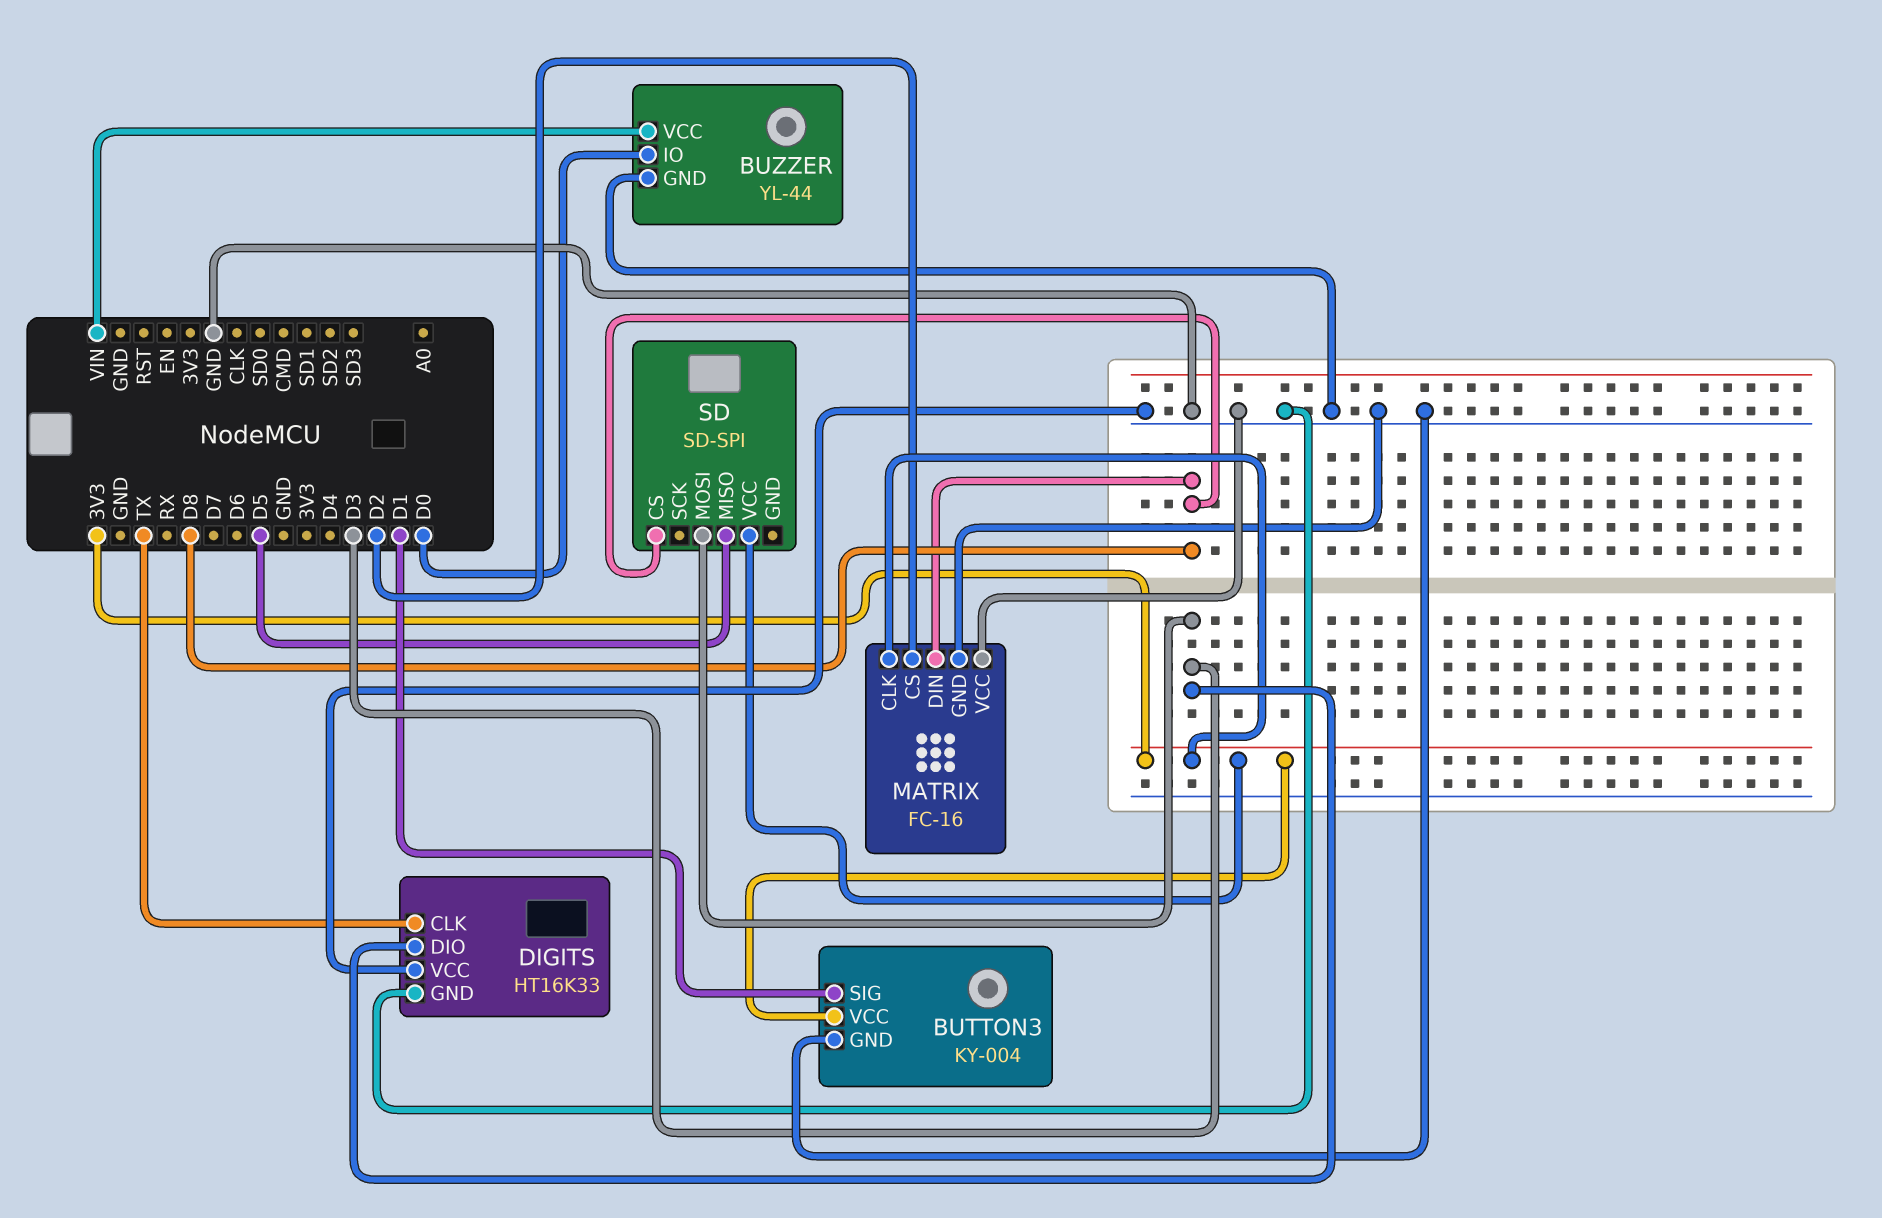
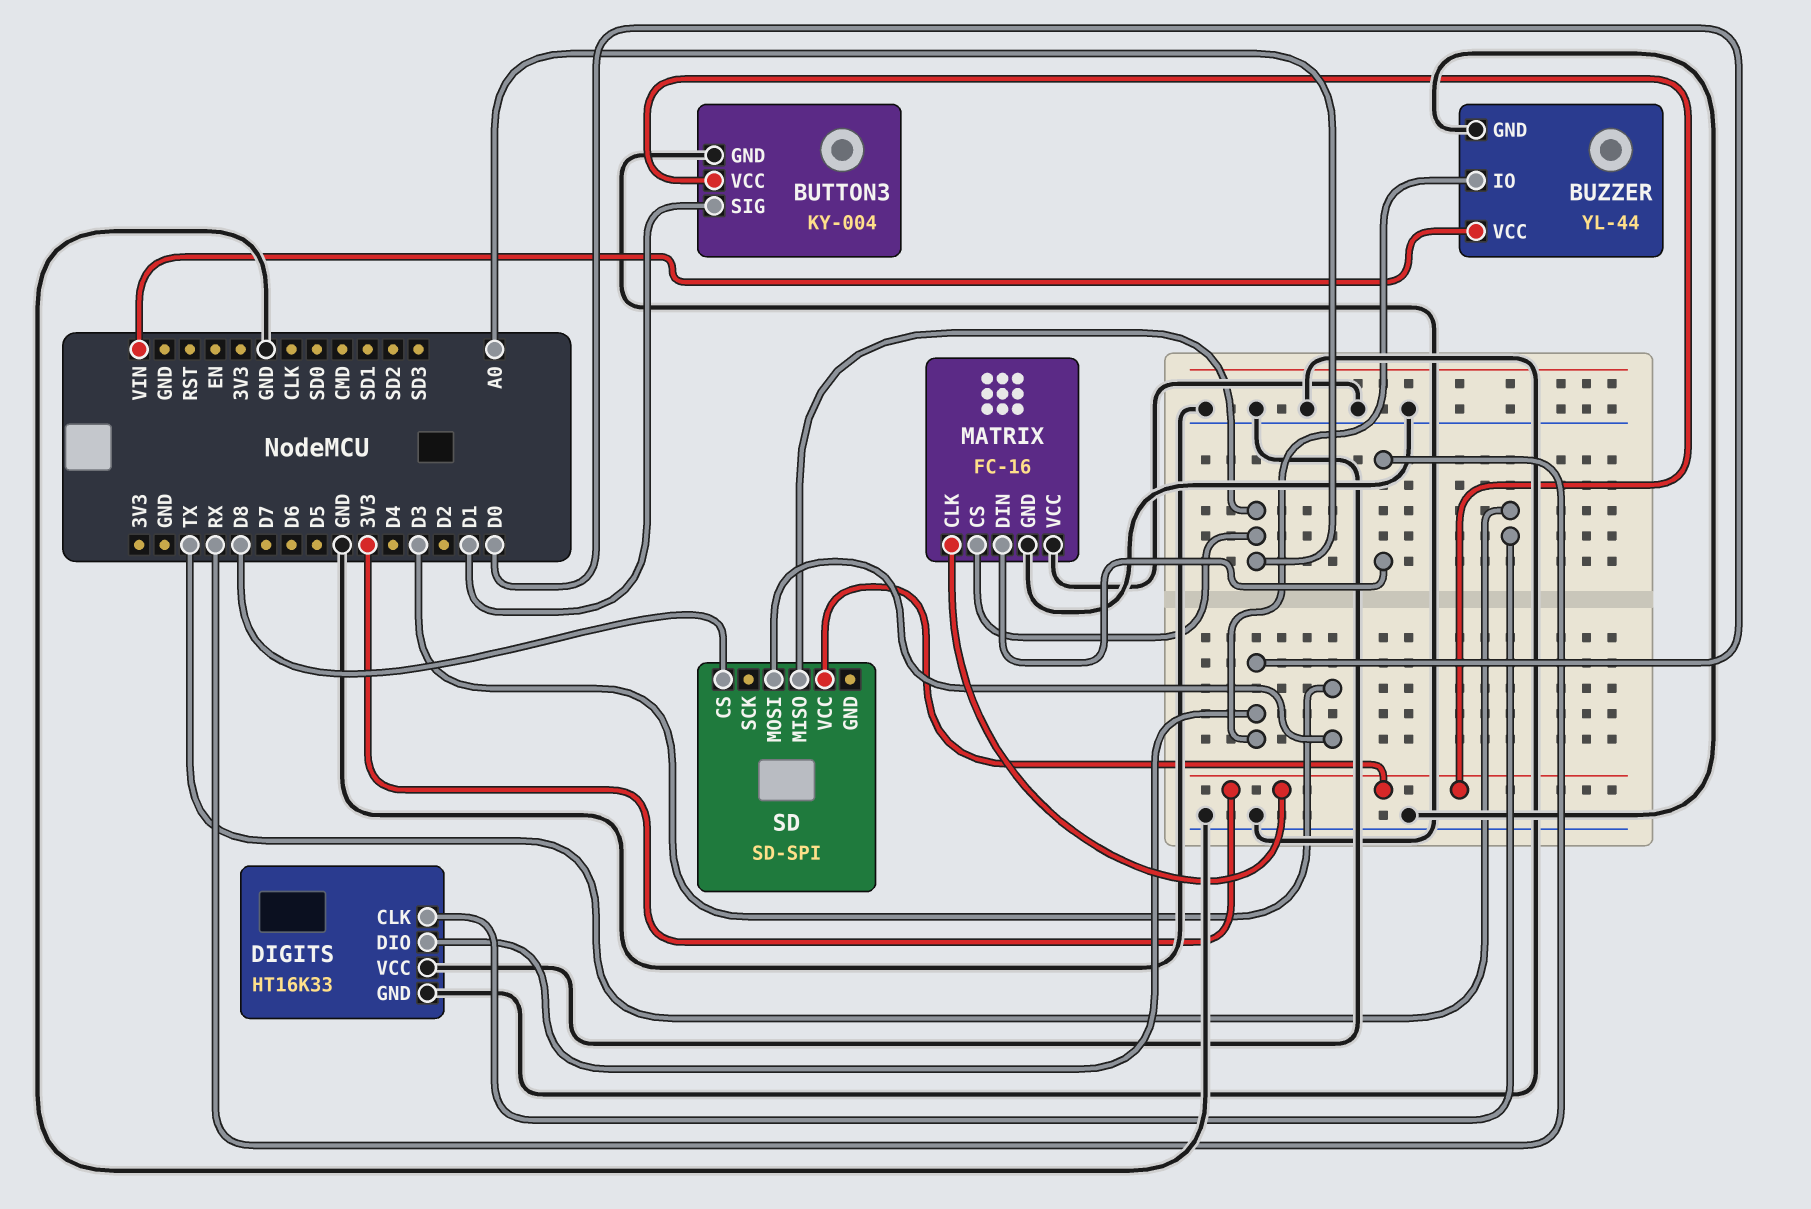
DIGITS pin DIO: D3 -> D0
MATRIX pin CS: D2 -> A0
MATRIX pin DIN: D8 -> RX
SD pin MISO: D5 -> A0

